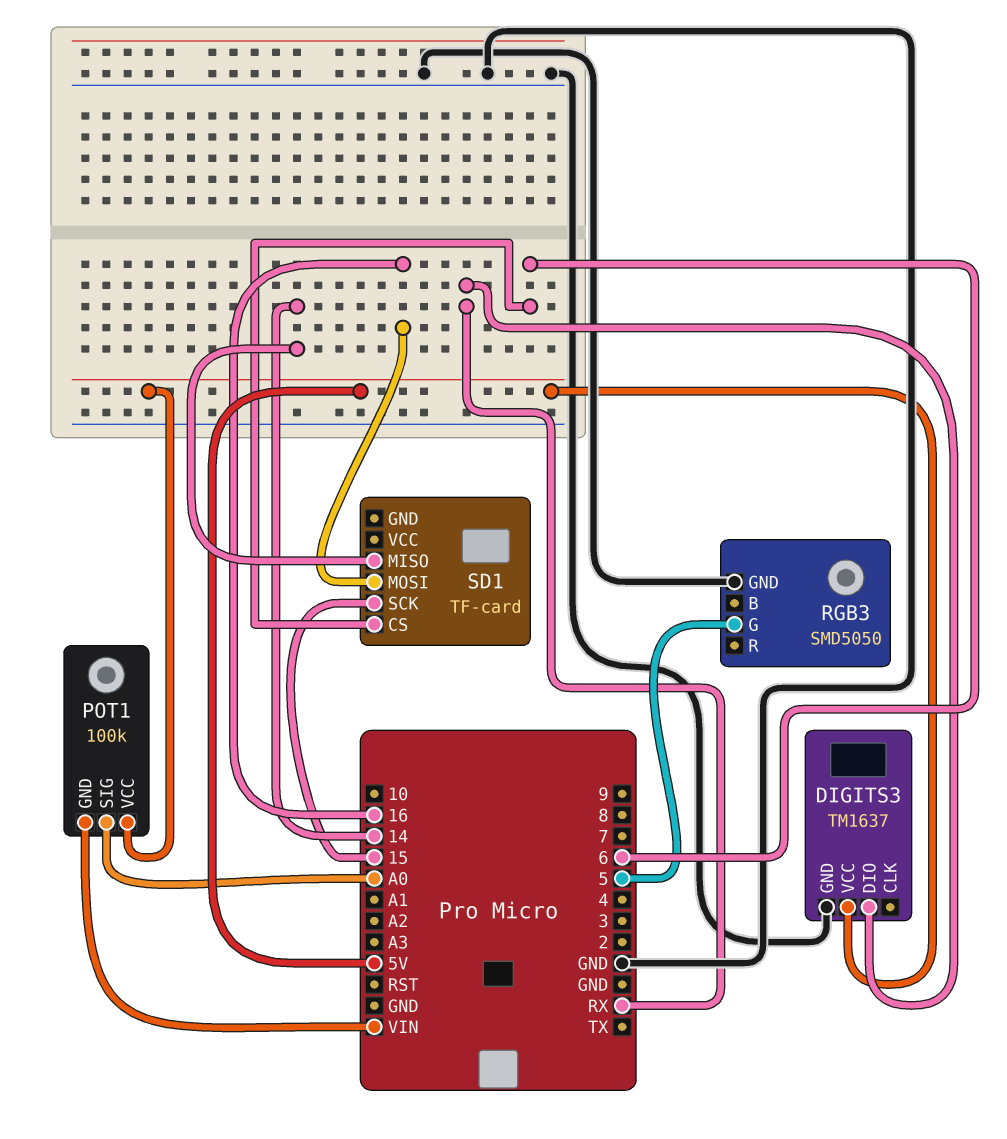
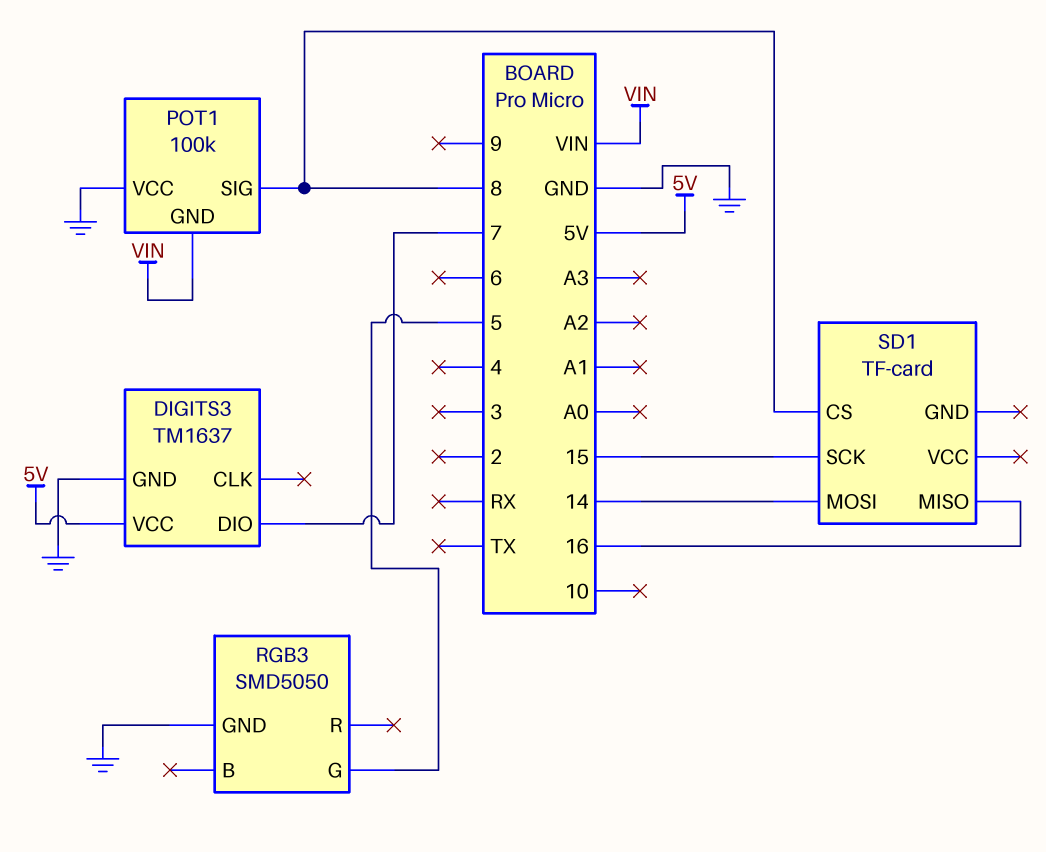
DIGITS3 pin DIO: RX -> 7
POT1 pin SIG: A0 -> 8
POT1 pin VCC: 5V -> GND
SD1 pin CS: 6 -> 8
SD1 pin MISO: 14 -> 16
SD1 pin MOSI: 16 -> 14

